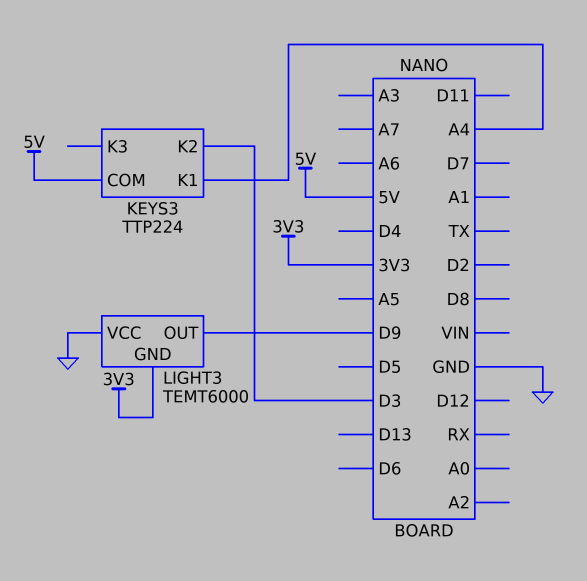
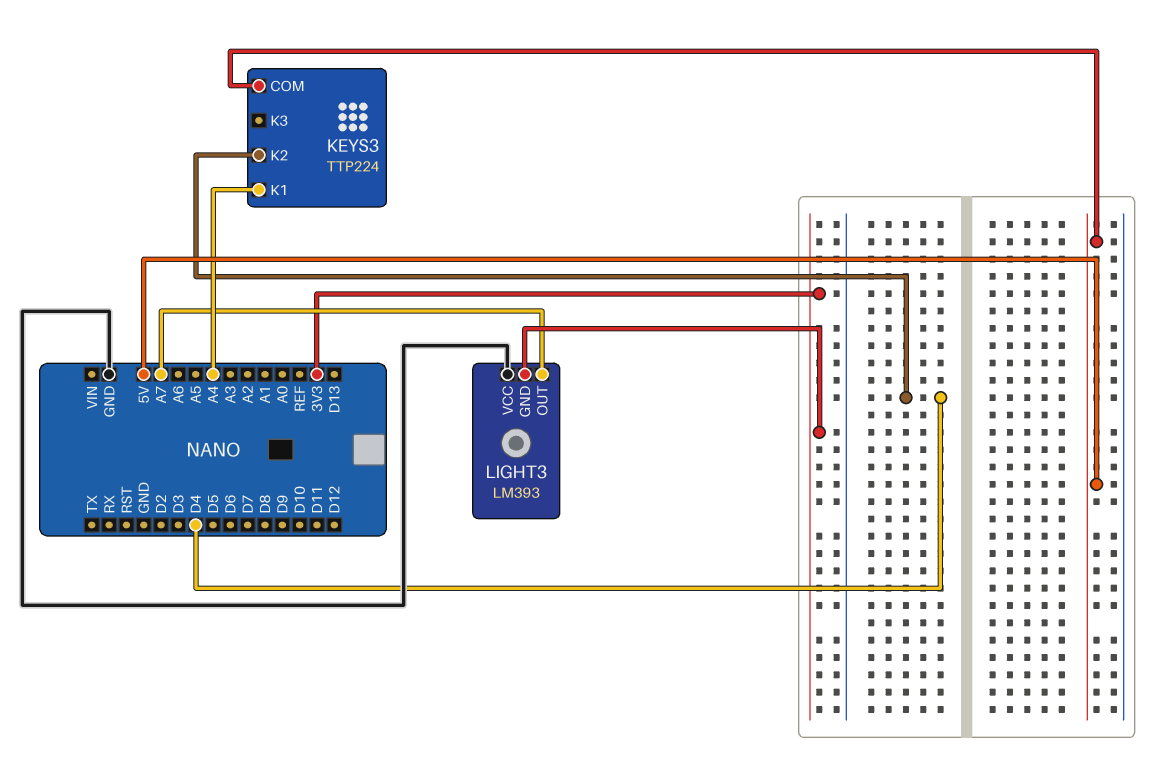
KEYS3 pin K2: D3 -> D4
LIGHT3: TEMT6000 -> LM393
LIGHT3 pin OUT: D9 -> A7

